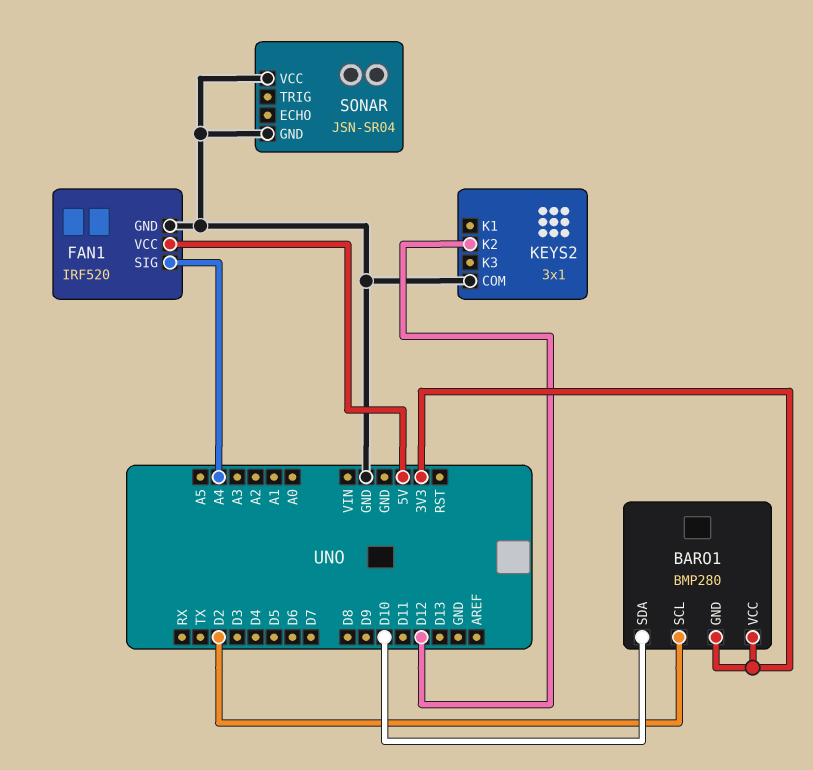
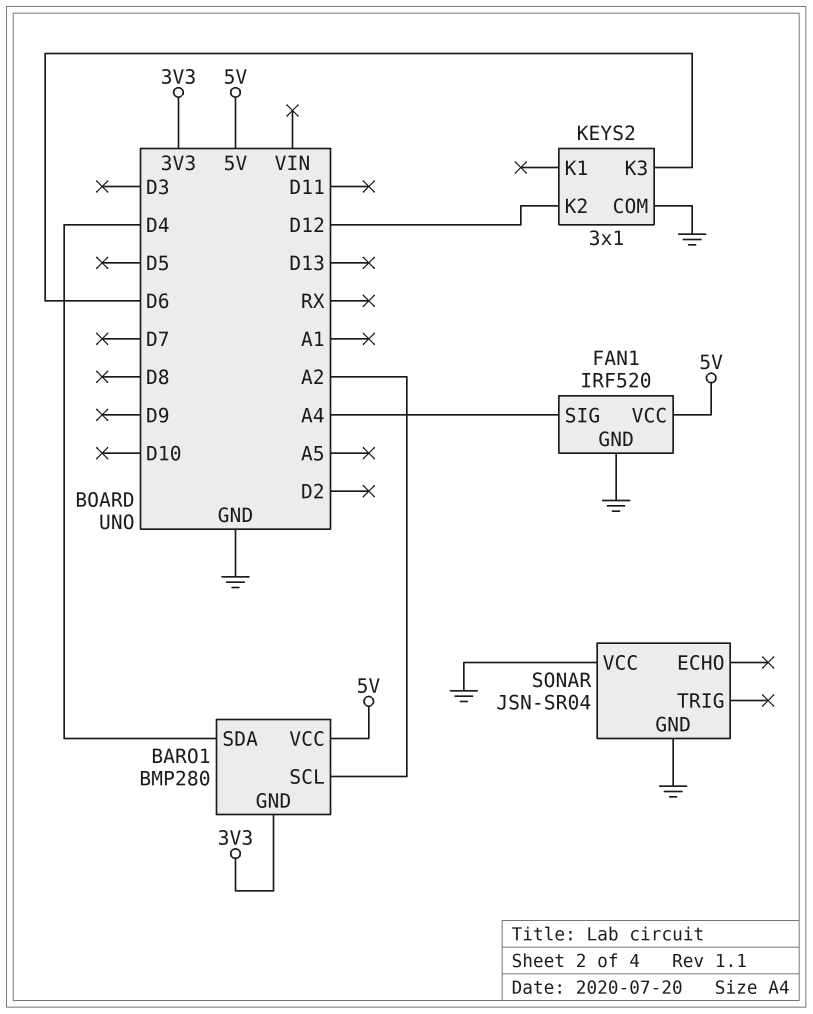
BARO1 pin SCL: D2 -> A2
BARO1 pin SDA: D10 -> D4
BARO1 pin VCC: 3V3 -> 5V
KEYS2 pin K3: none -> D6

